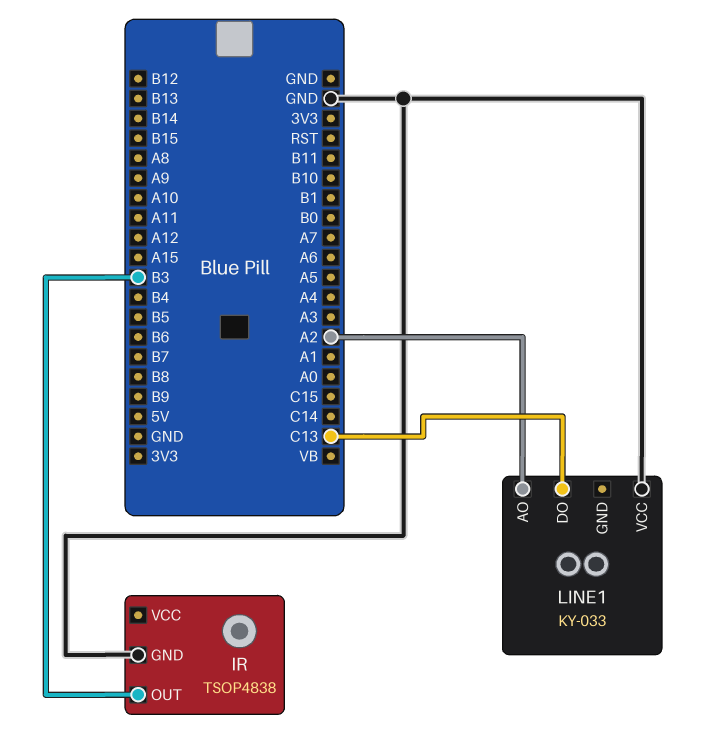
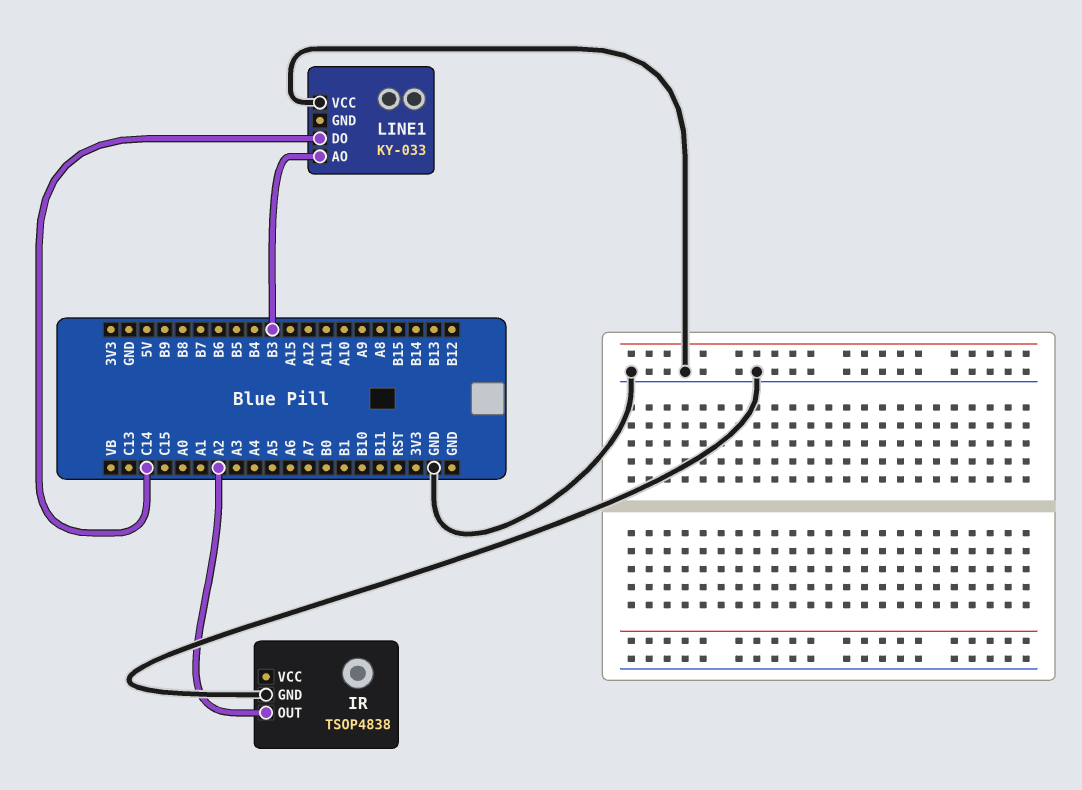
IR pin OUT: B3 -> A2
LINE1 pin AO: A2 -> B3
LINE1 pin DO: C13 -> C14

